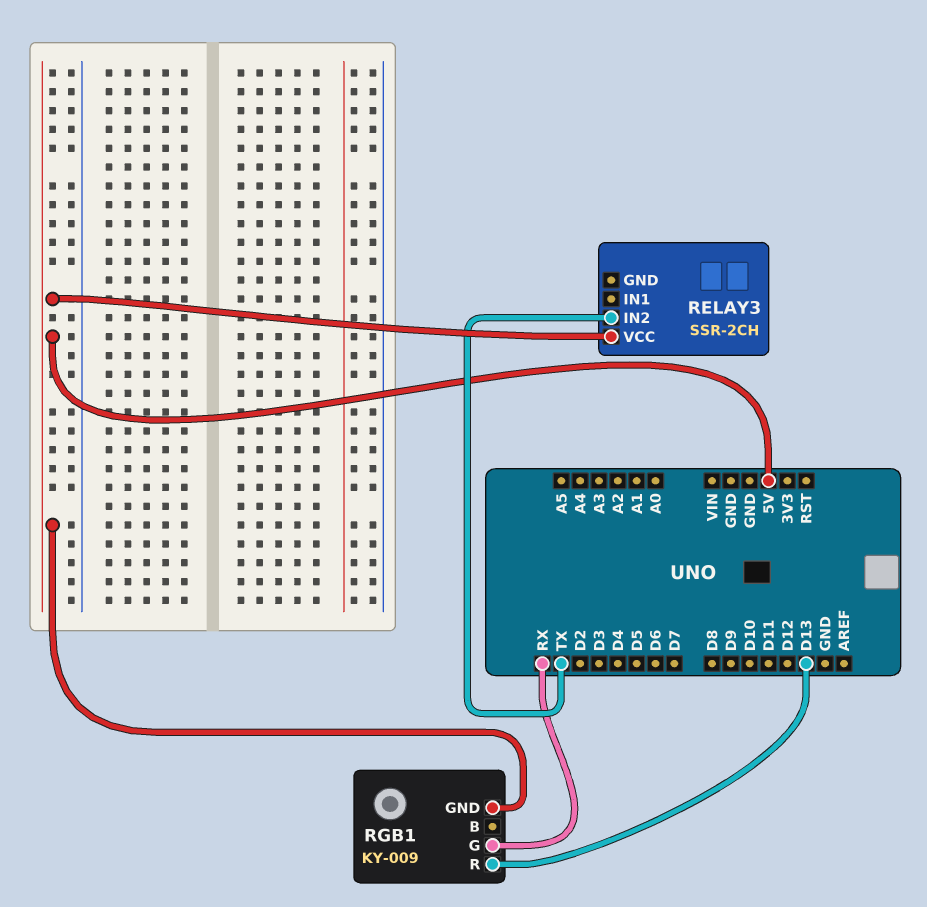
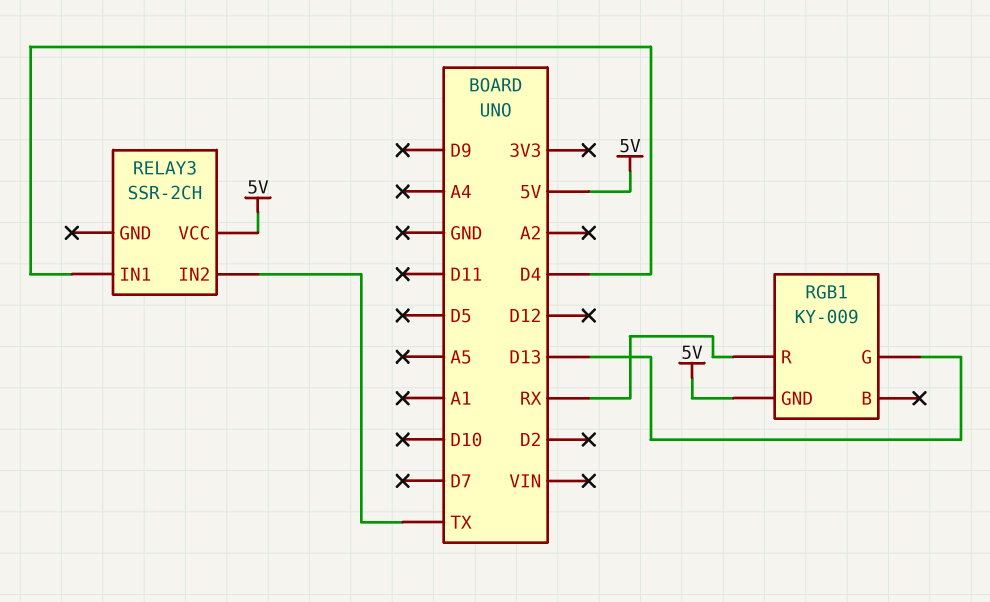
RELAY3 pin IN1: none -> D4
RGB1 pin G: RX -> D13
RGB1 pin R: D13 -> RX

